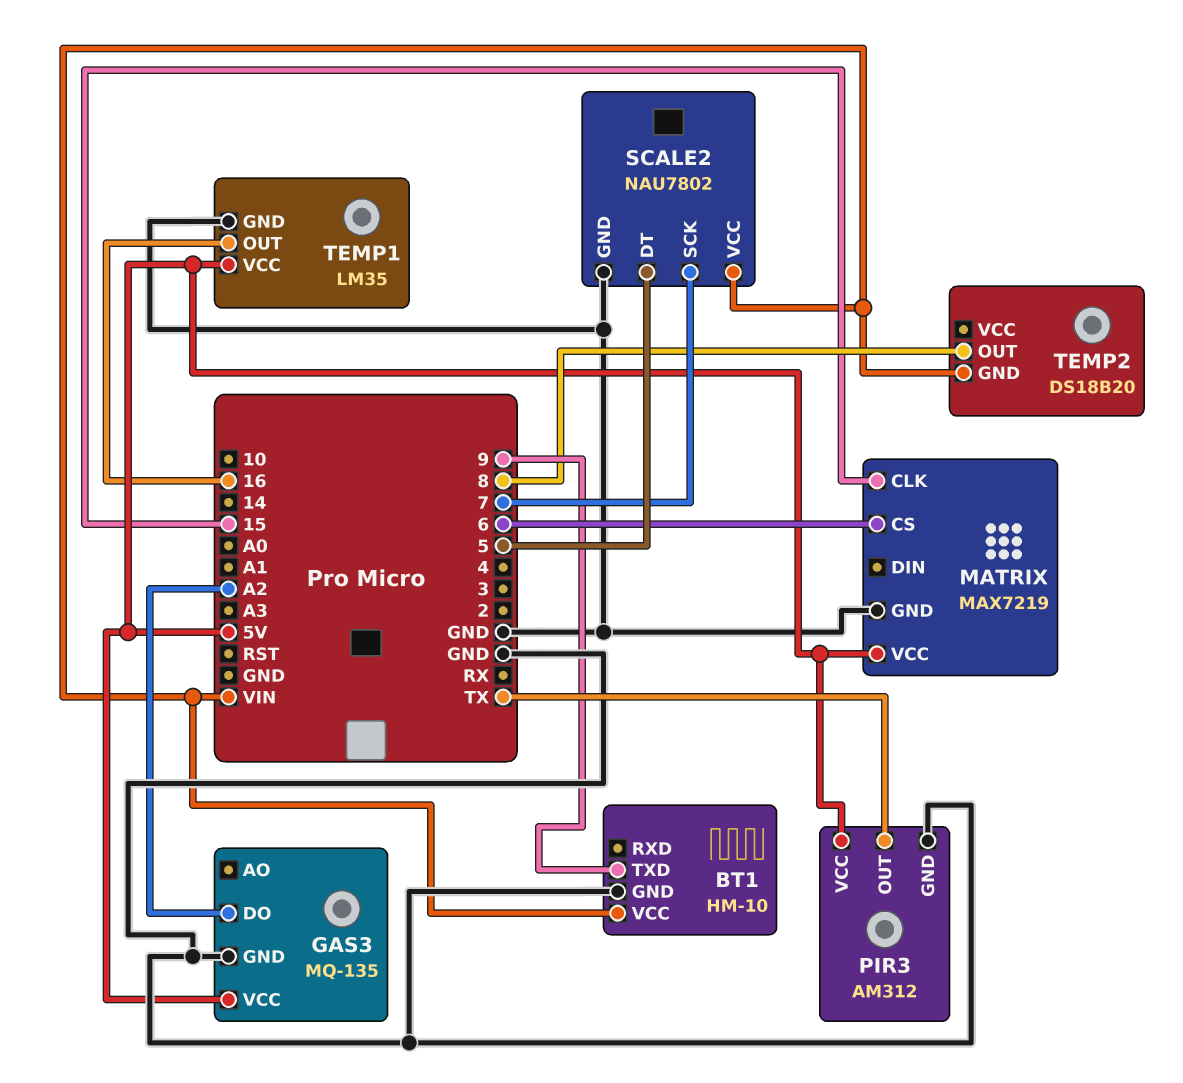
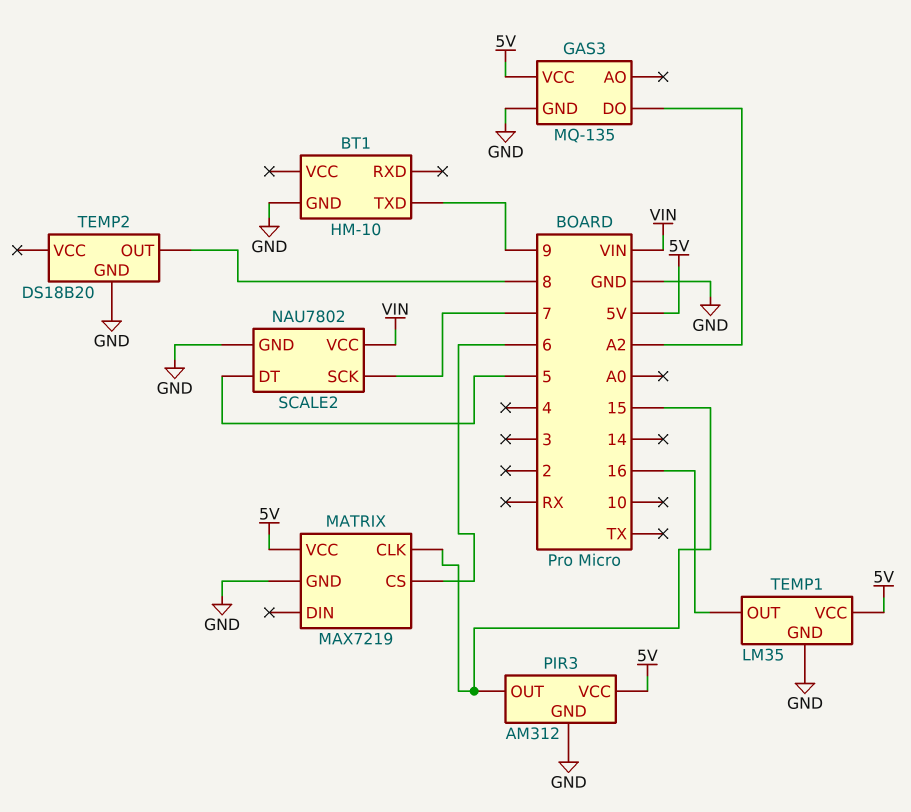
BT1 pin VCC: VIN -> none
PIR3 pin OUT: TX -> 15
TEMP2 pin GND: VIN -> GND

